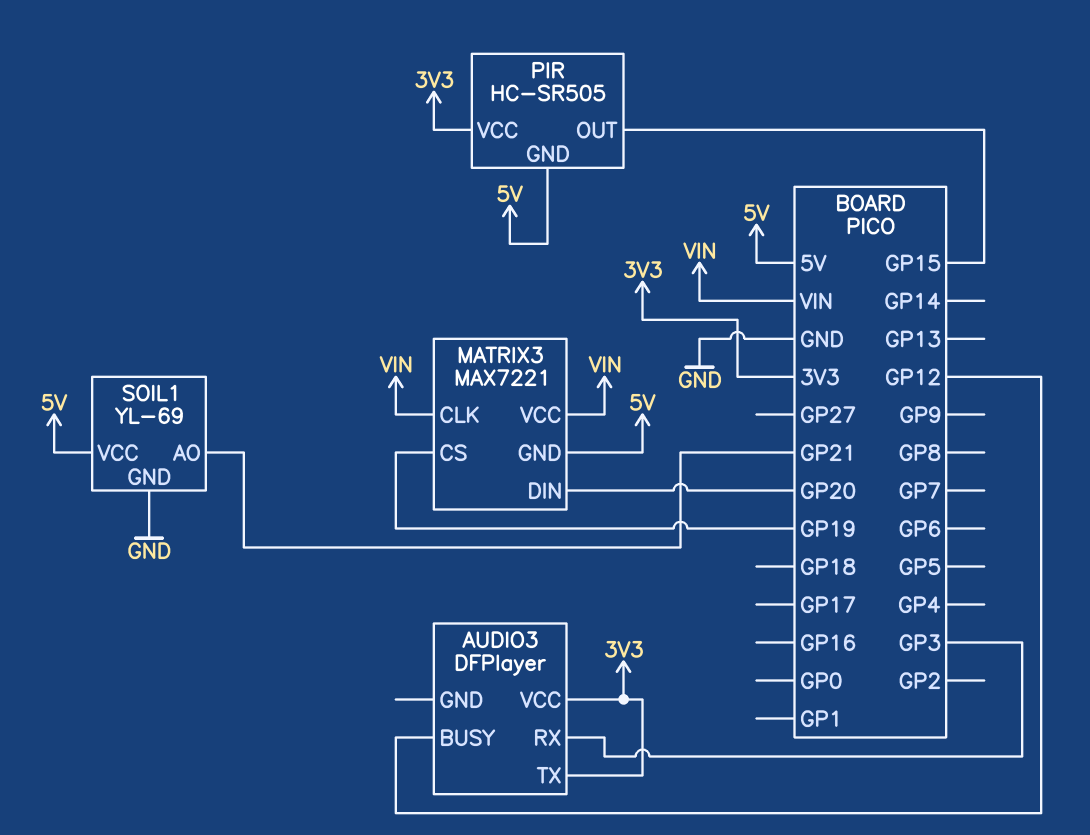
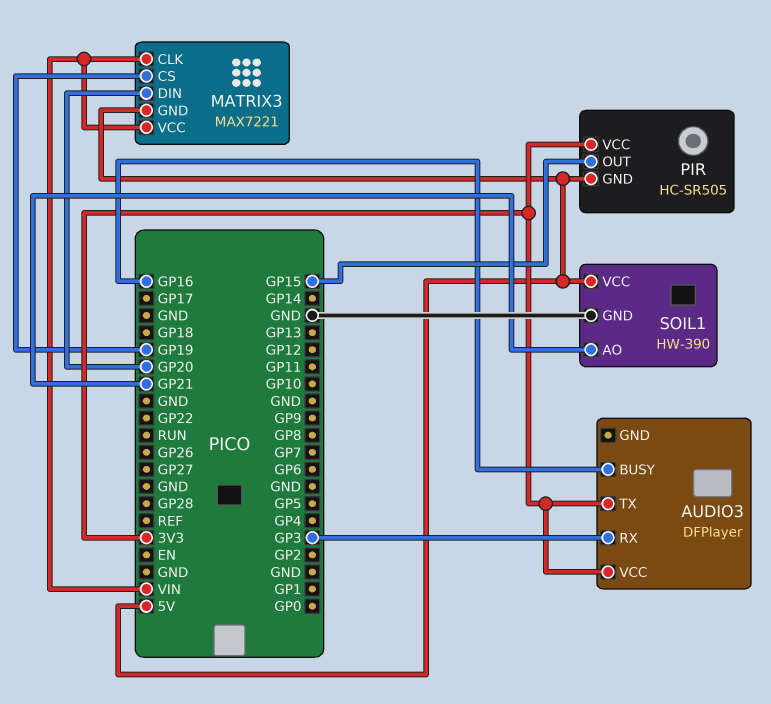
AUDIO3 pin BUSY: GP12 -> GP16
SOIL1: YL-69 -> HW-390

